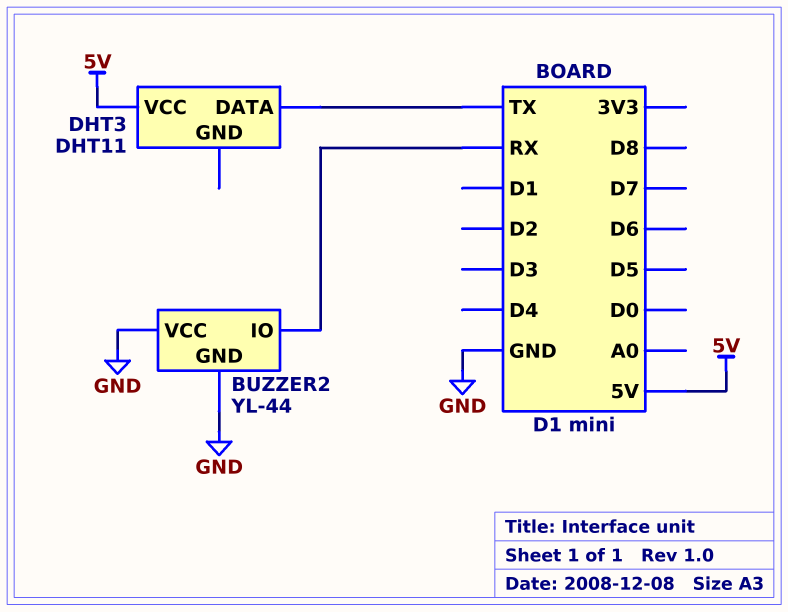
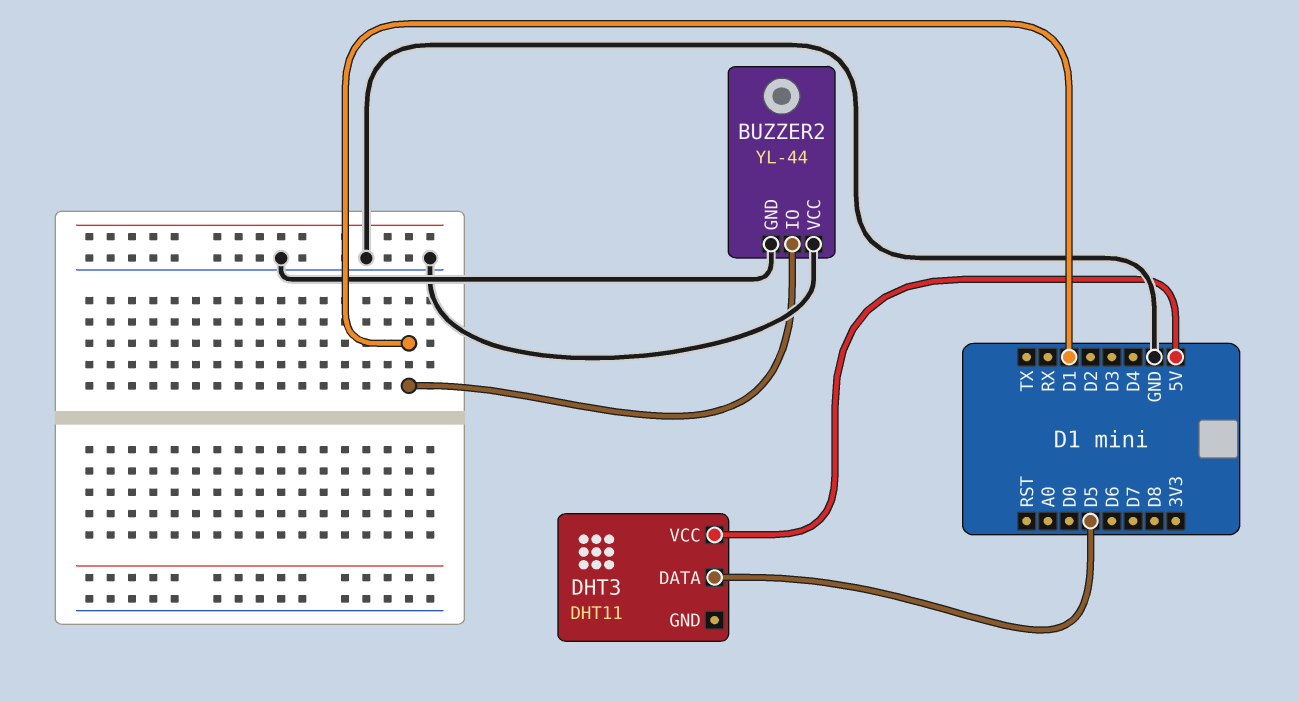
BUZZER2 pin IO: RX -> D1
DHT3 pin DATA: TX -> D5

